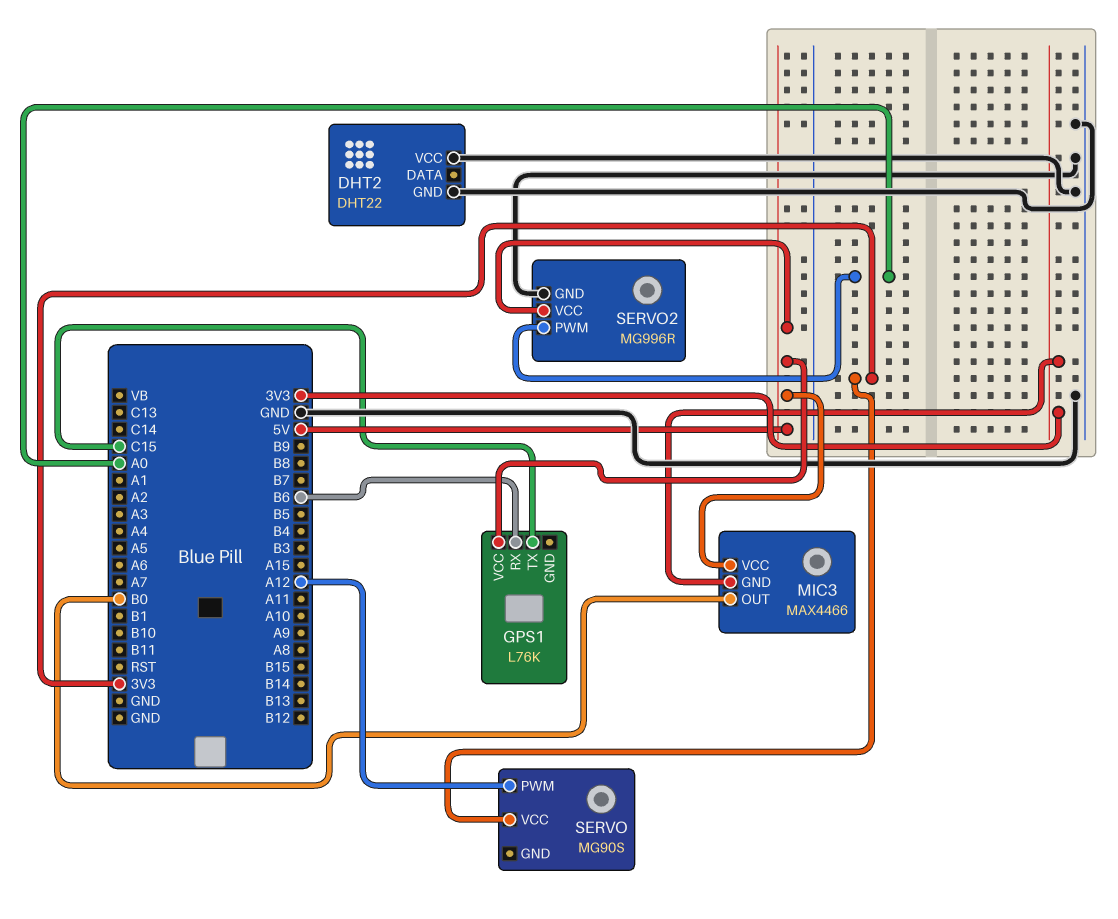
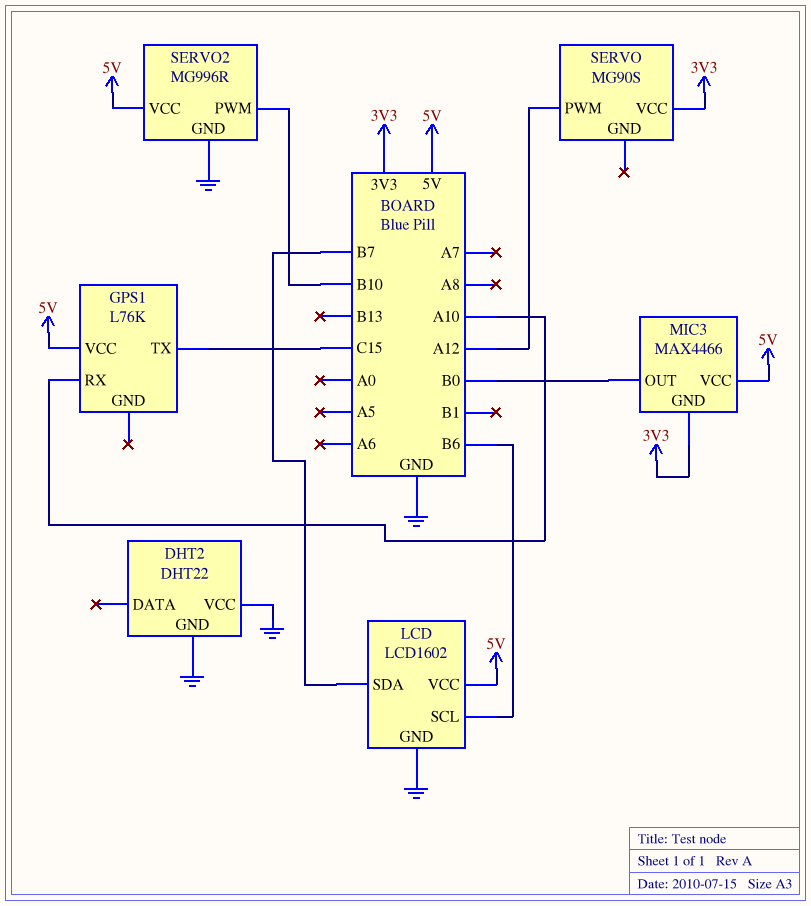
GPS1 pin RX: B6 -> A10
LCD: none -> LCD1602
LCD pin GND: none -> GND
LCD pin SCL: none -> B6
LCD pin SDA: none -> B7
LCD pin VCC: none -> 5V
SERVO2 pin PWM: A0 -> B10

